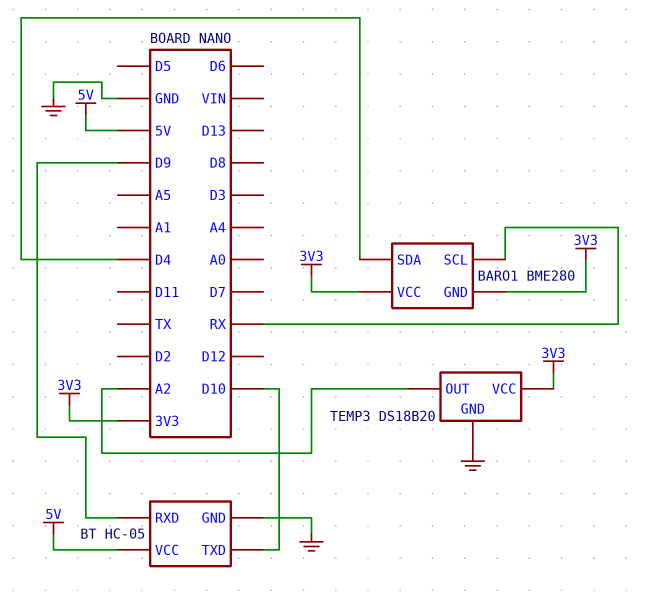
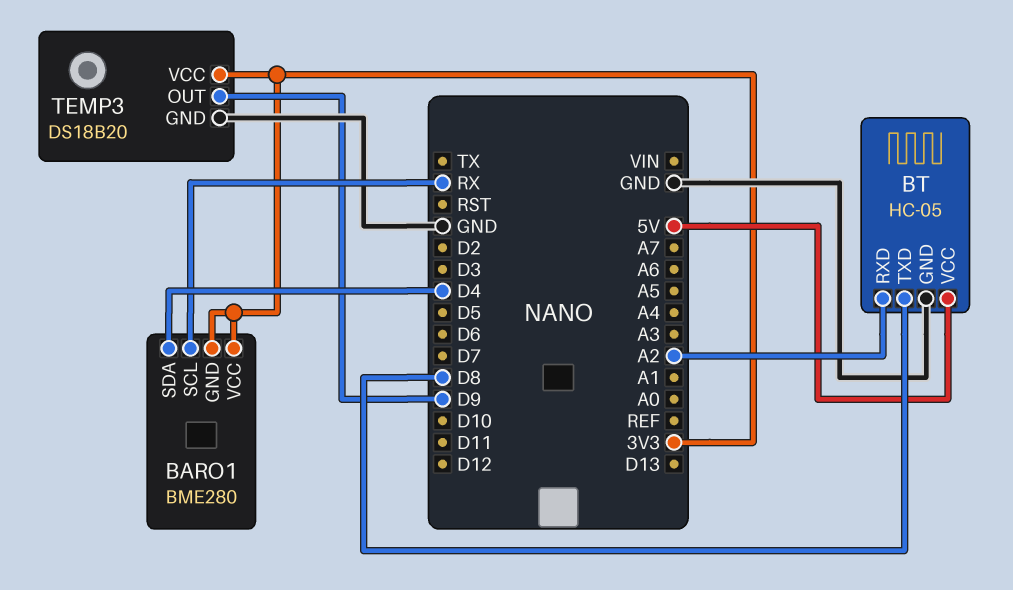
BT pin RXD: D9 -> A2
BT pin TXD: D10 -> D8
TEMP3 pin OUT: A2 -> D9

